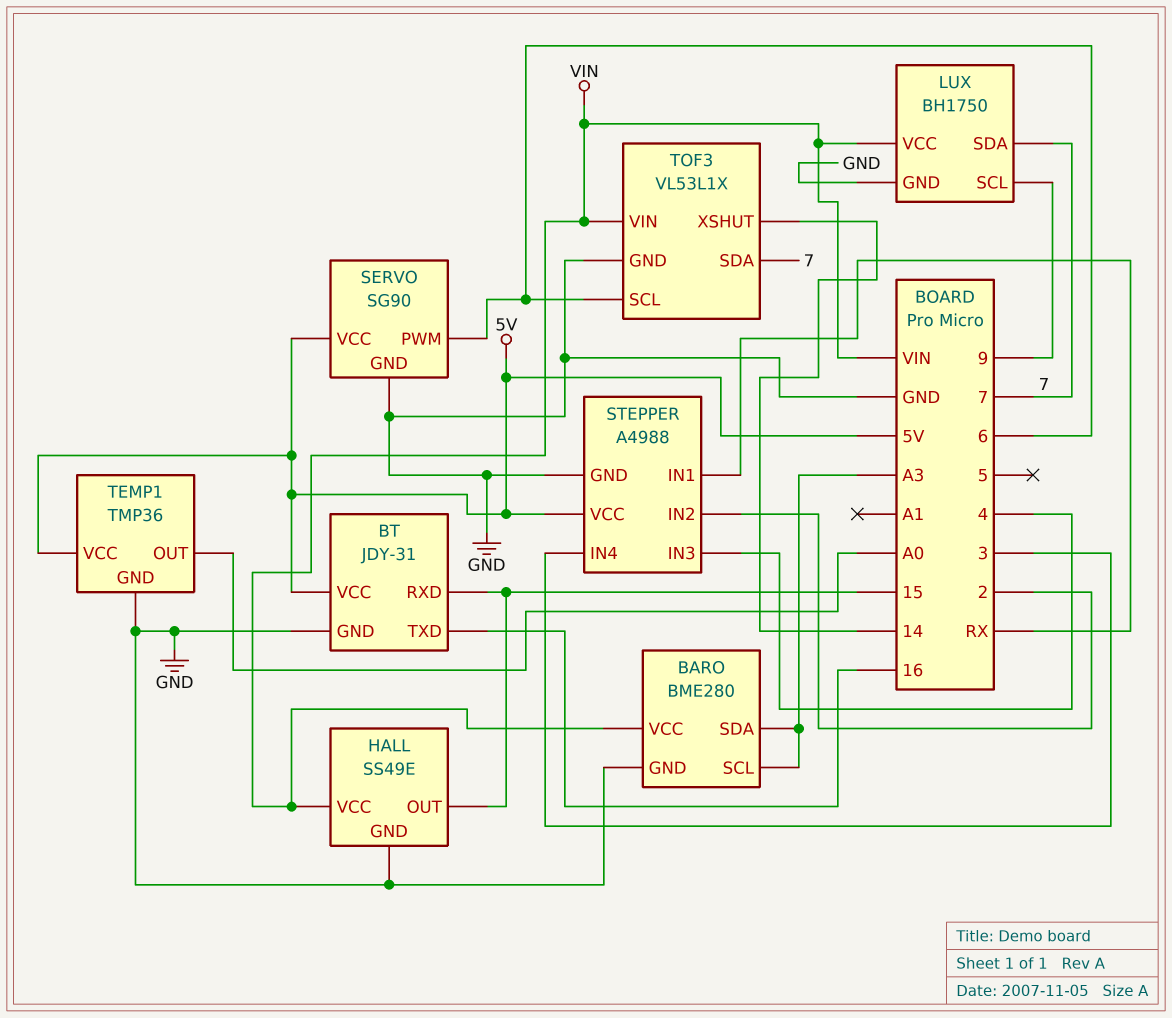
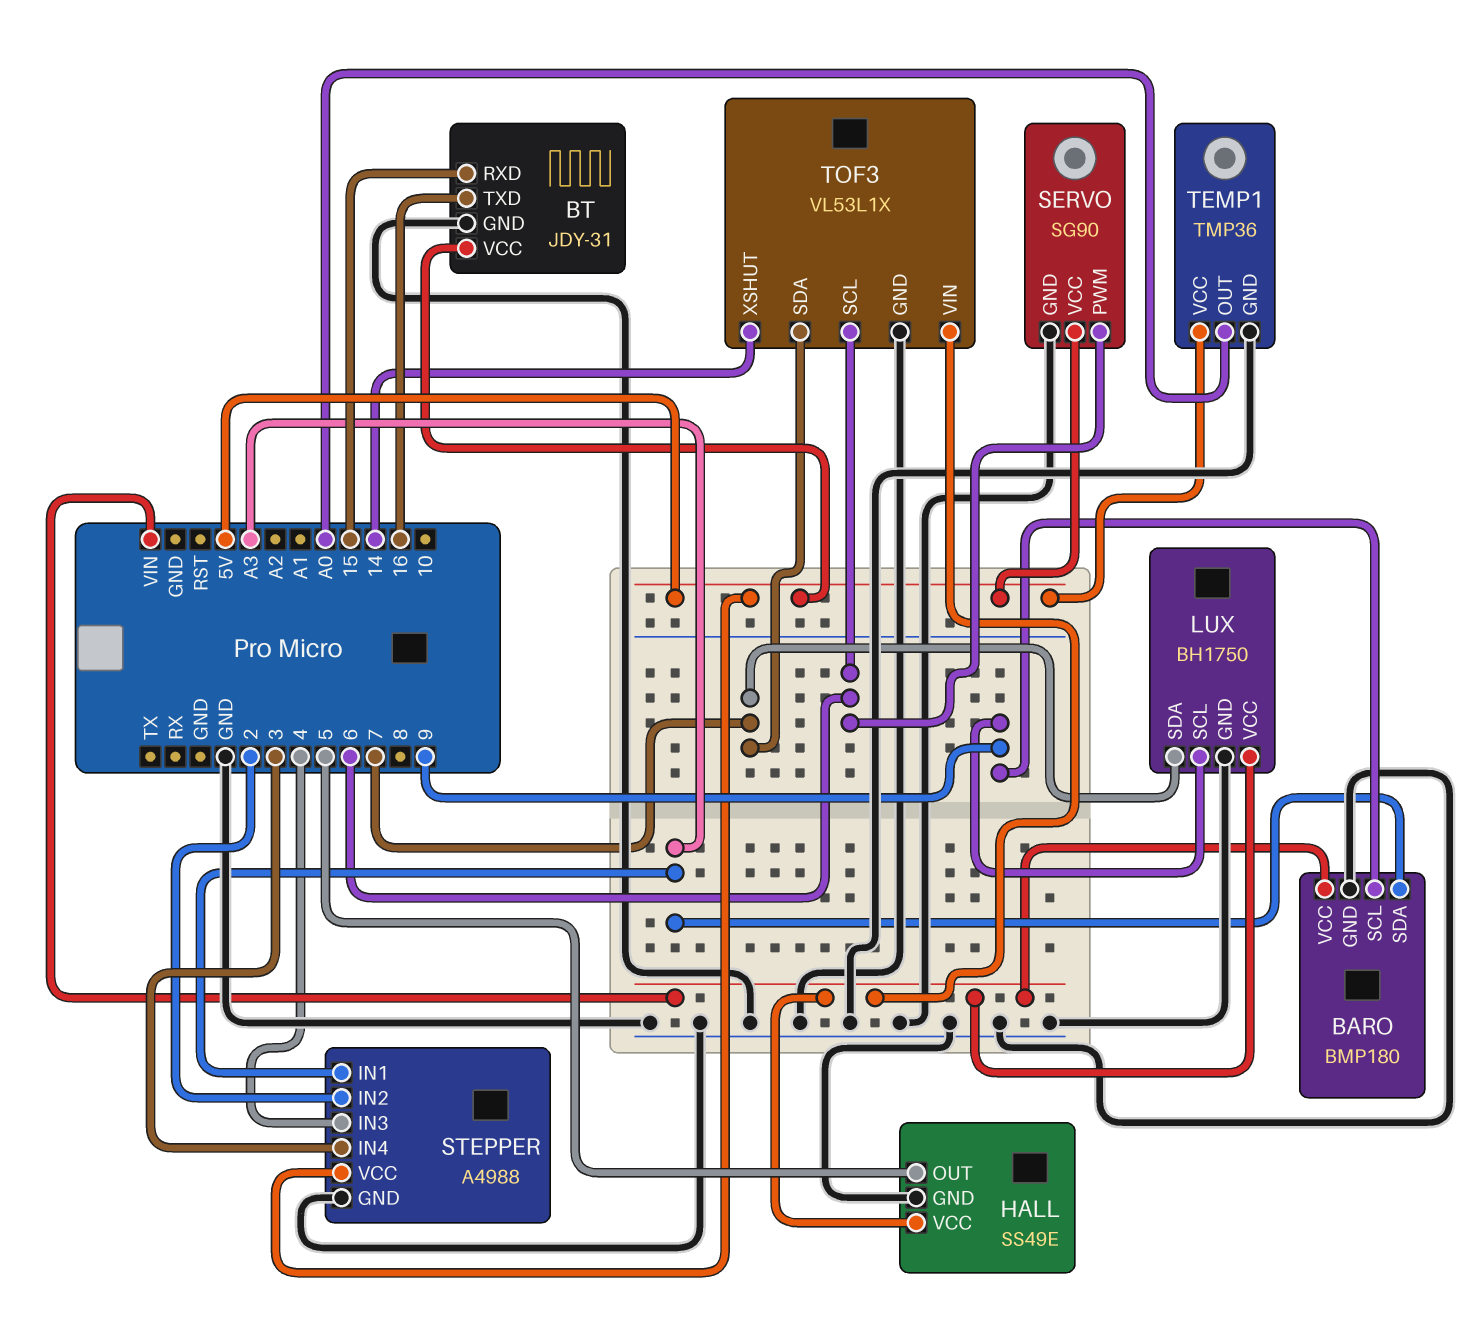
BARO: BME280 -> BMP180
BARO pin SCL: A3 -> 9
HALL pin OUT: 15 -> 5
STEPPER pin IN1: RX -> A3

